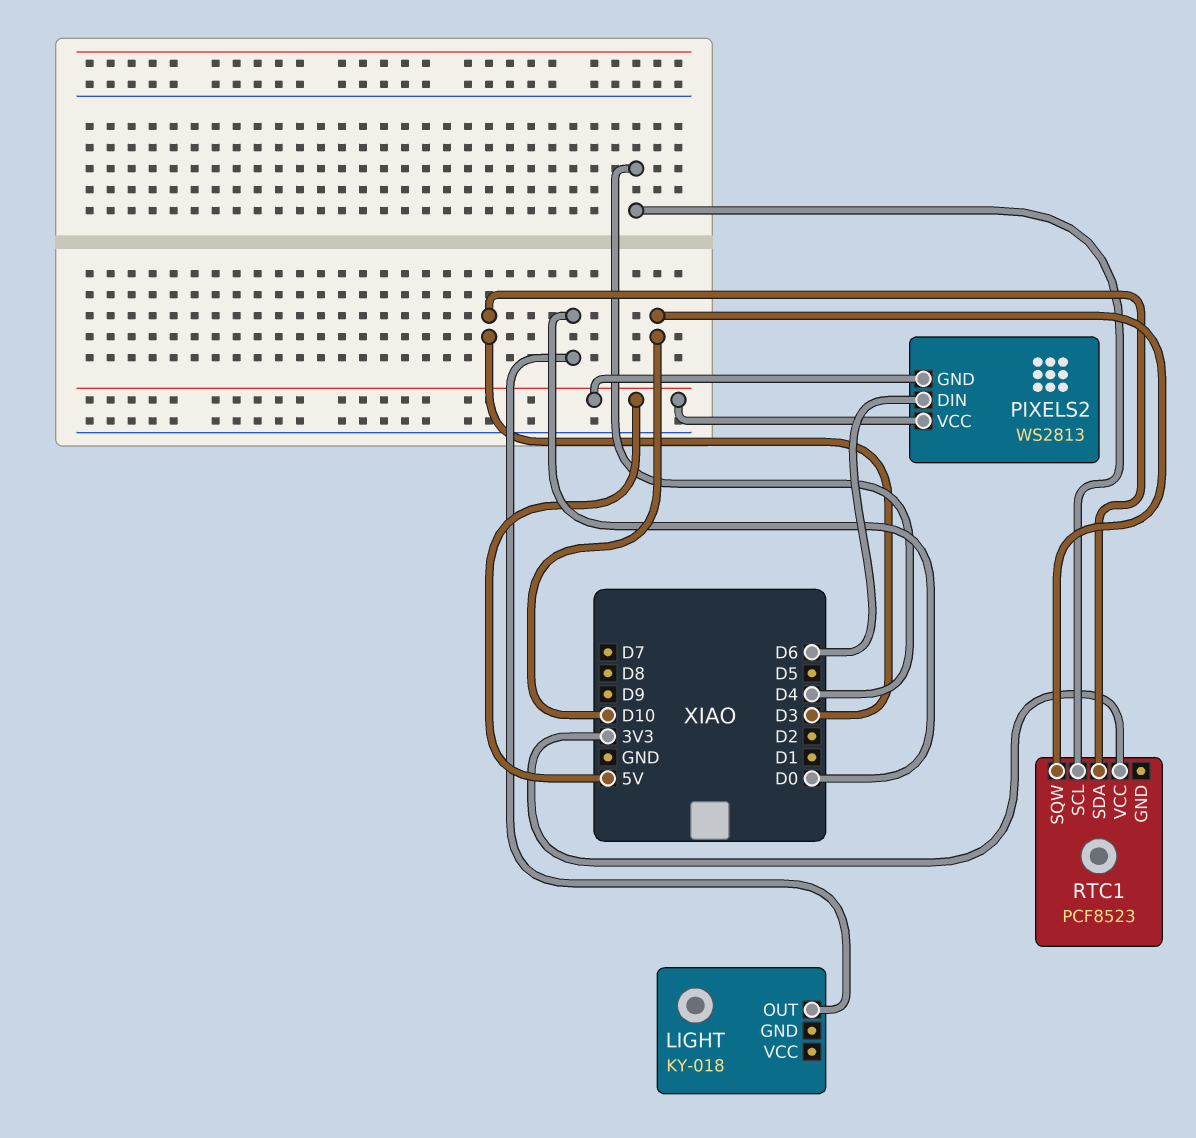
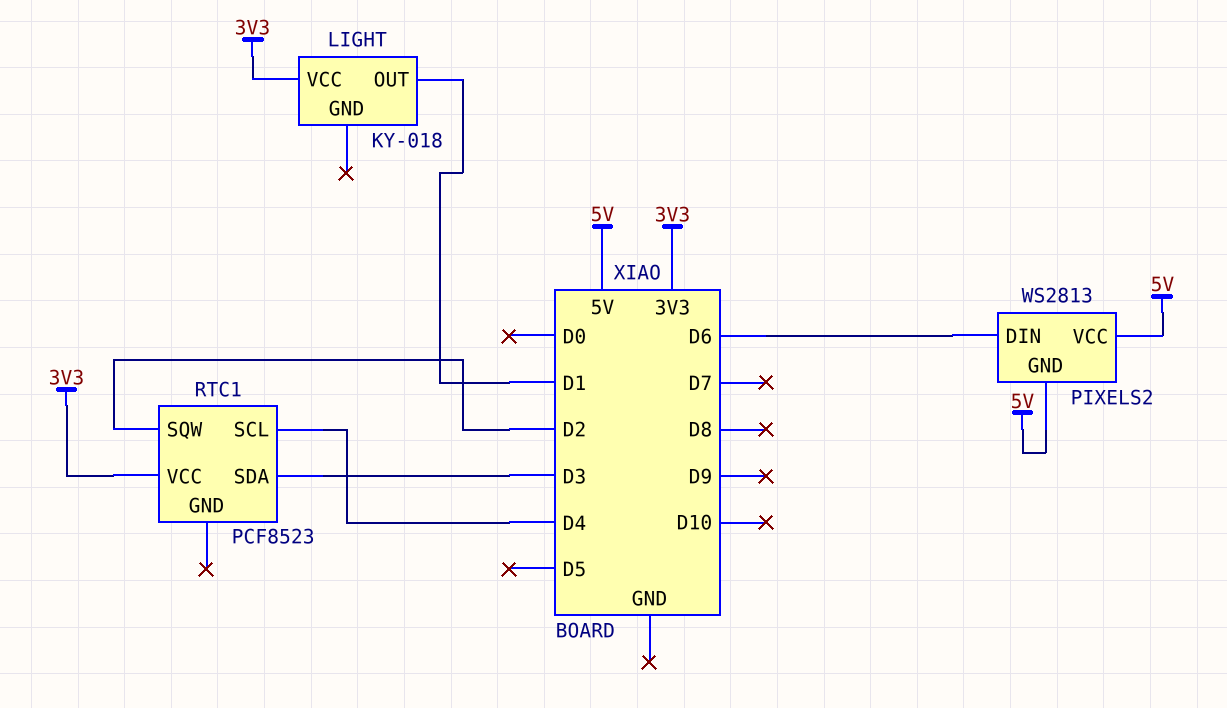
LIGHT pin OUT: D0 -> D1
LIGHT pin VCC: none -> 3V3
RTC1 pin SQW: D10 -> D2

